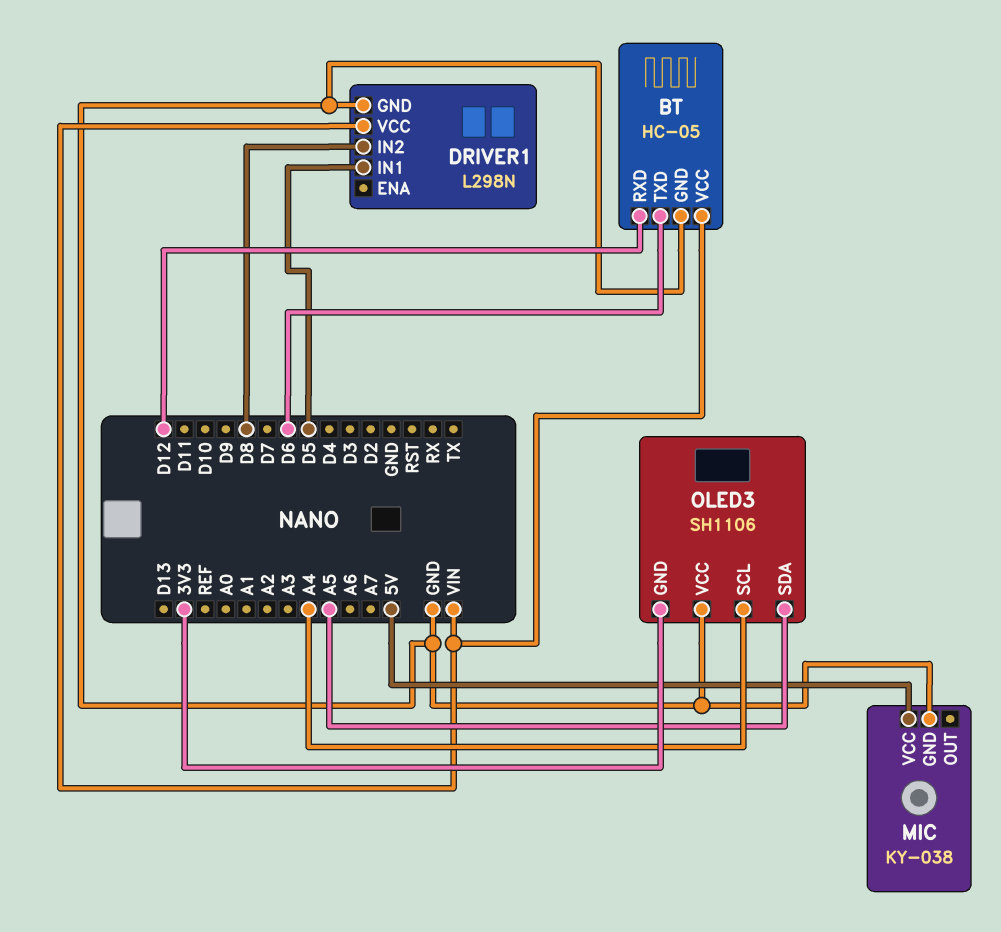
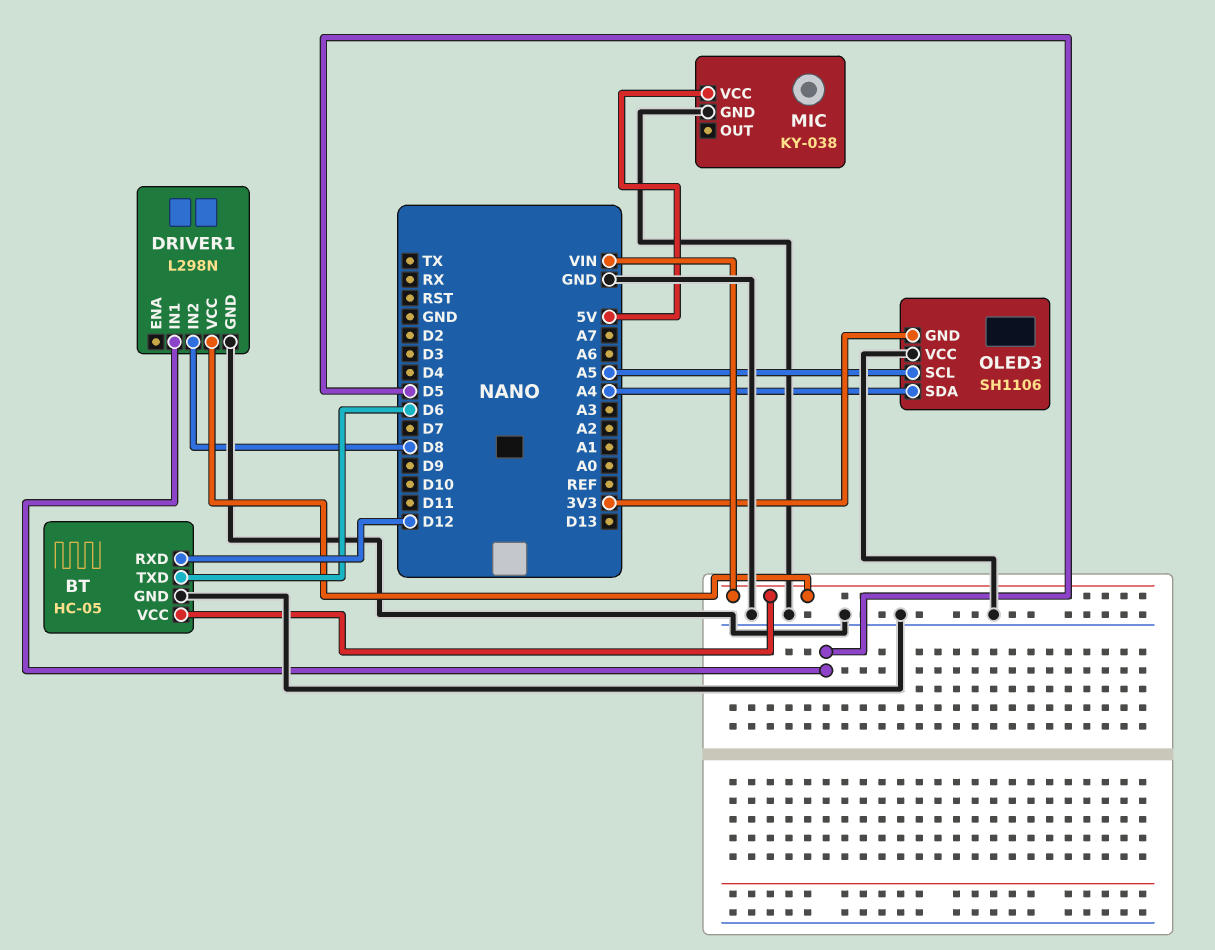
OLED3 pin SCL: A4 -> A5
OLED3 pin SDA: A5 -> A4

